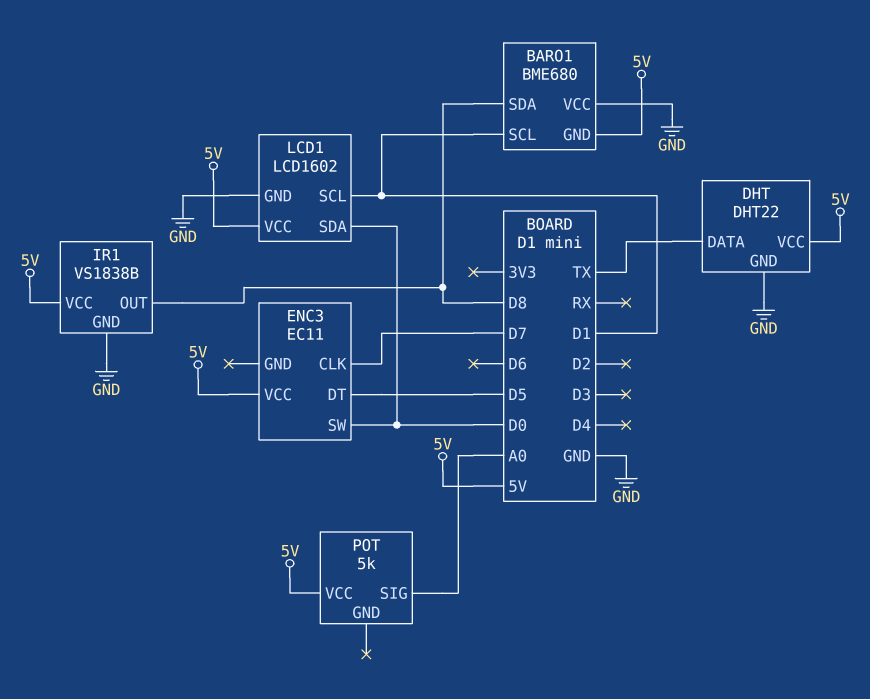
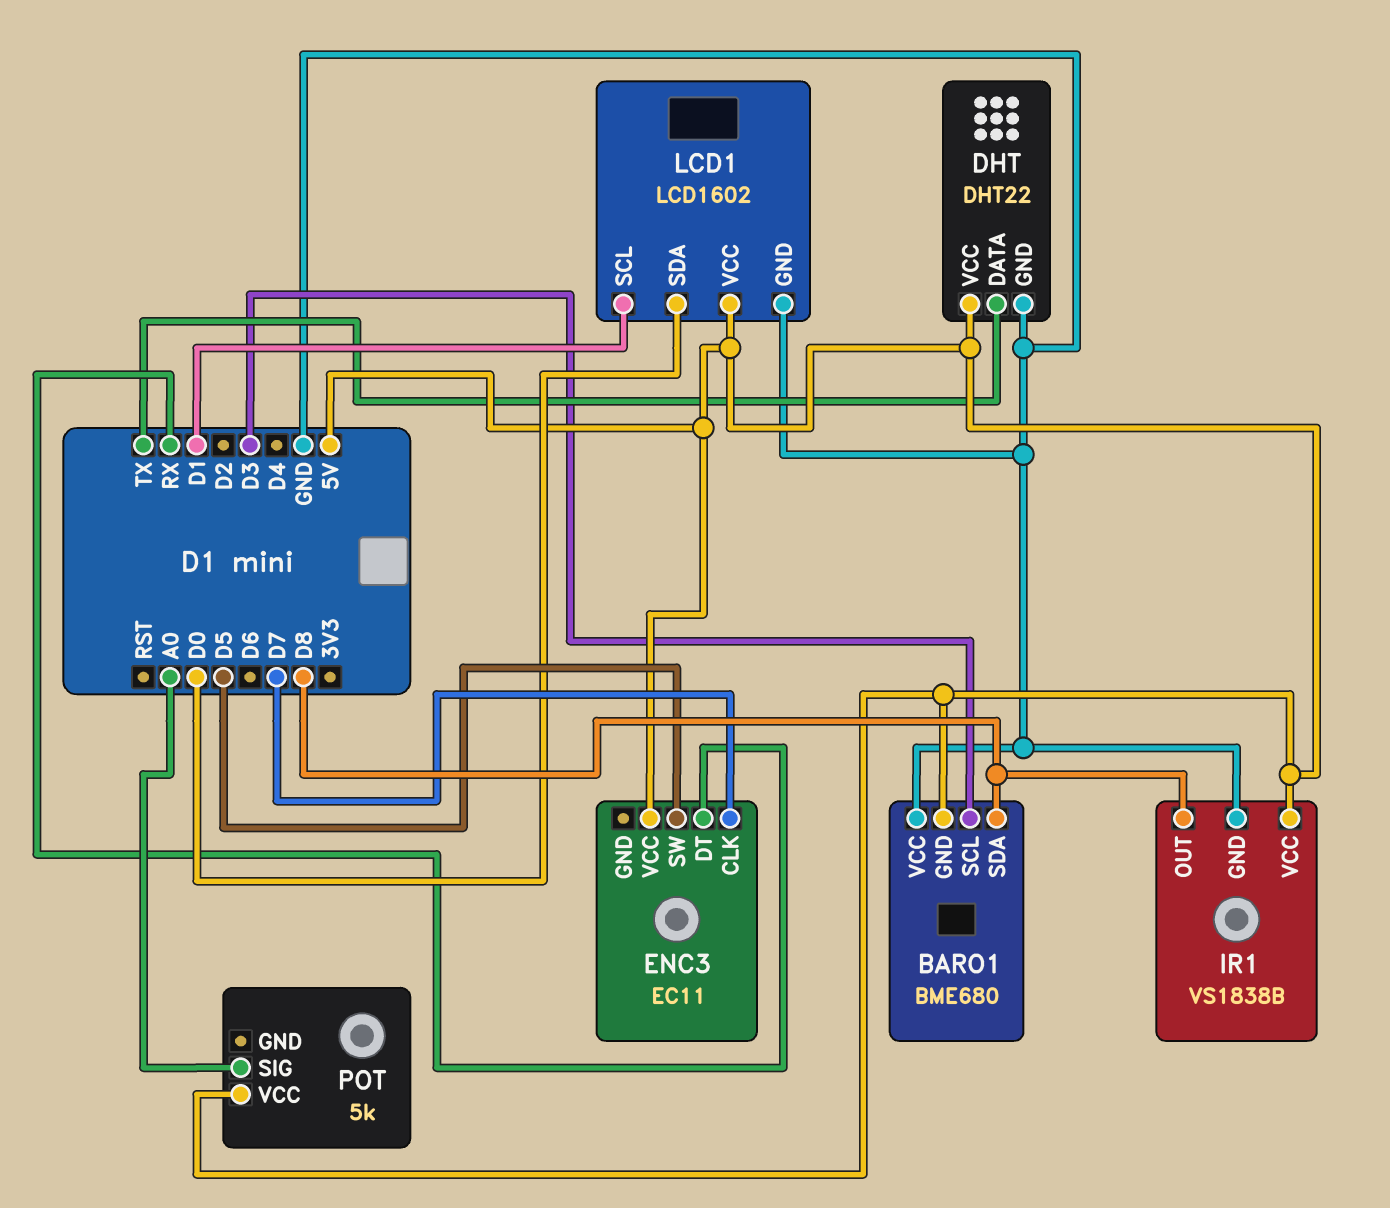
BARO1 pin SCL: D1 -> D3
ENC3 pin DT: D5 -> RX
ENC3 pin SW: D0 -> D5

